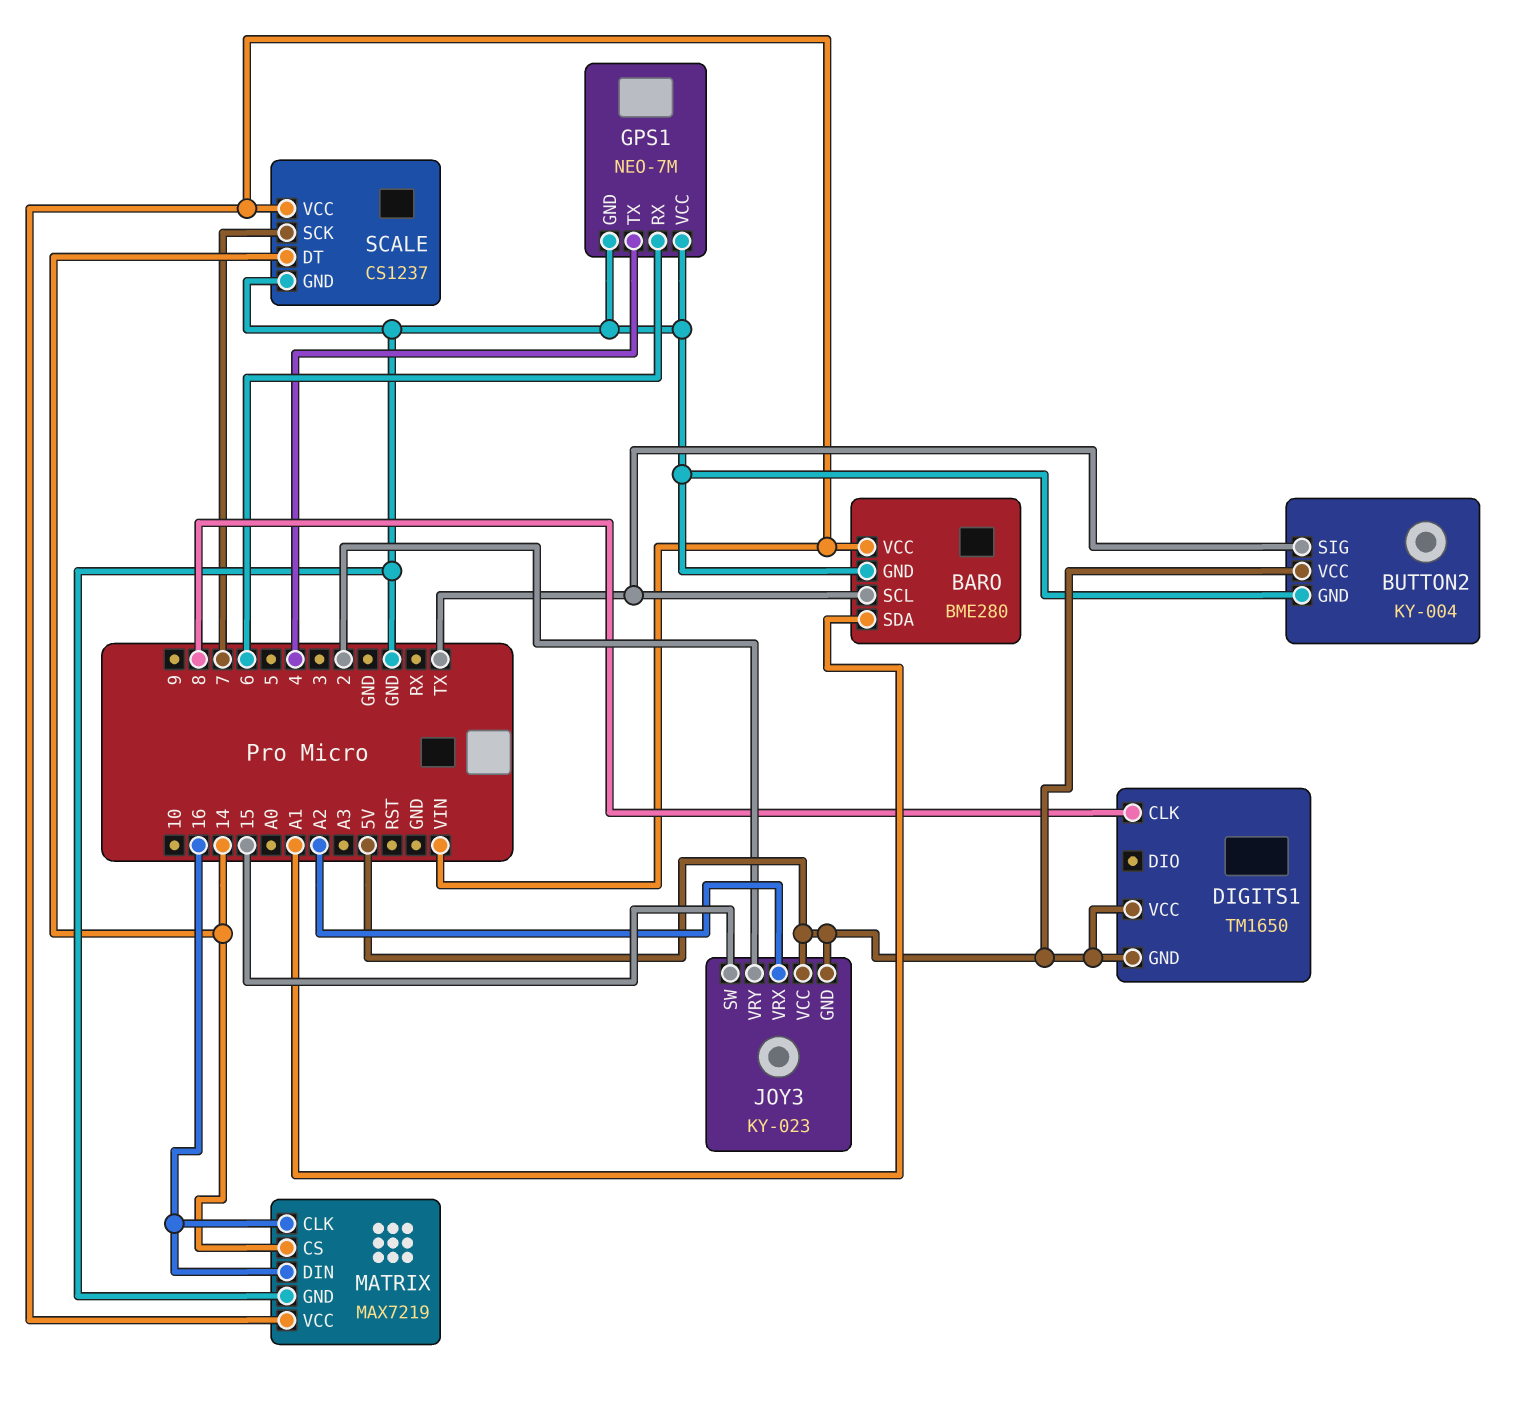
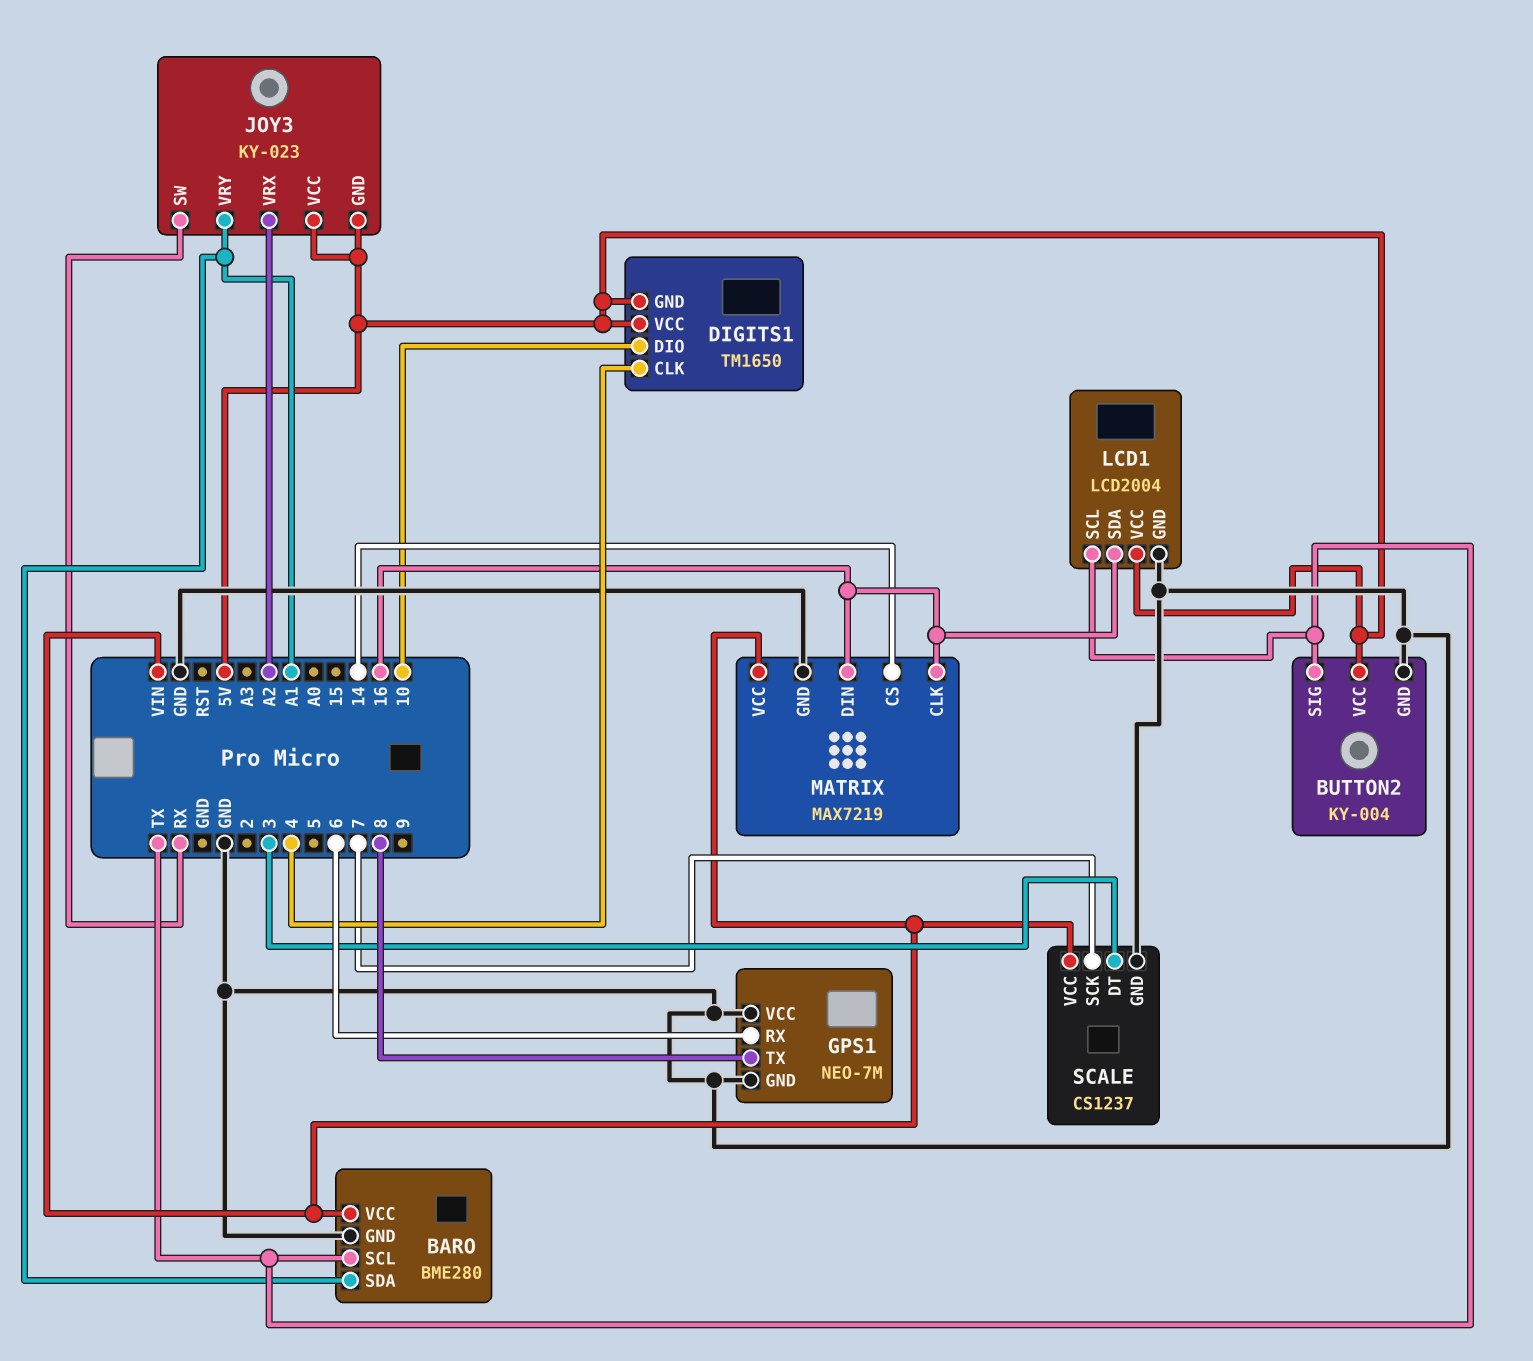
DIGITS1 pin CLK: 8 -> 4
DIGITS1 pin DIO: none -> 10
GPS1 pin TX: 4 -> 8
JOY3 pin SW: 15 -> RX
JOY3 pin VRY: 2 -> A1
LCD1: none -> LCD2004
LCD1 pin GND: none -> GND
LCD1 pin SCL: none -> TX
LCD1 pin SDA: none -> 16
LCD1 pin VCC: none -> 5V
SCALE pin DT: 14 -> 3

